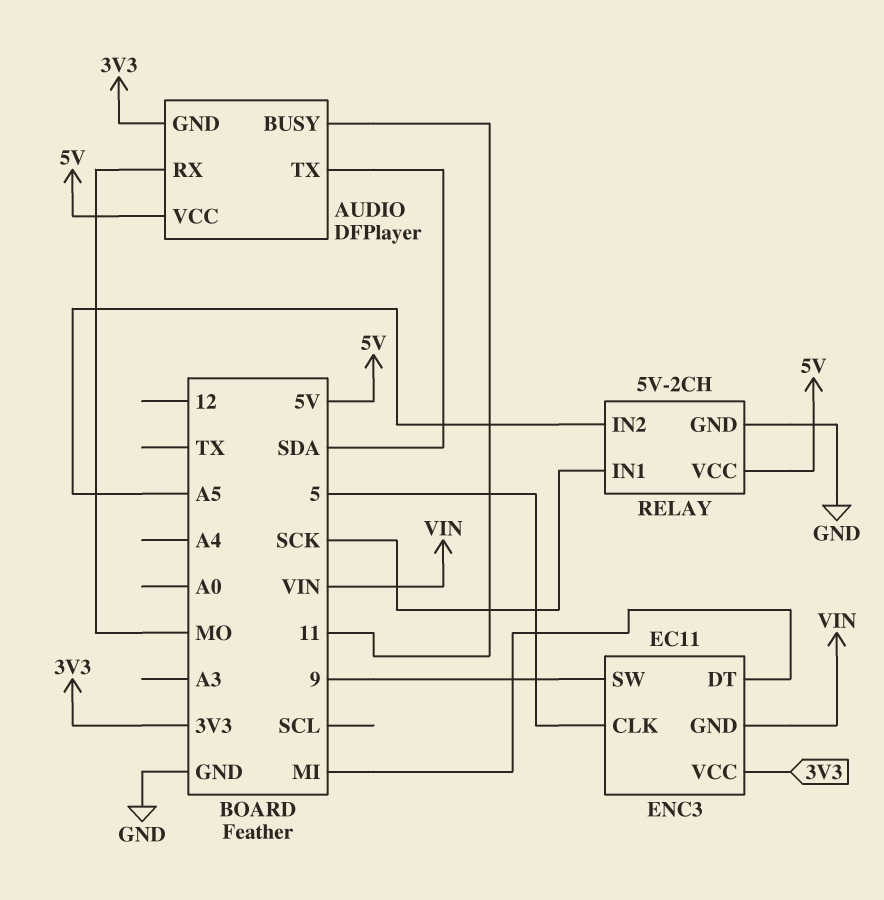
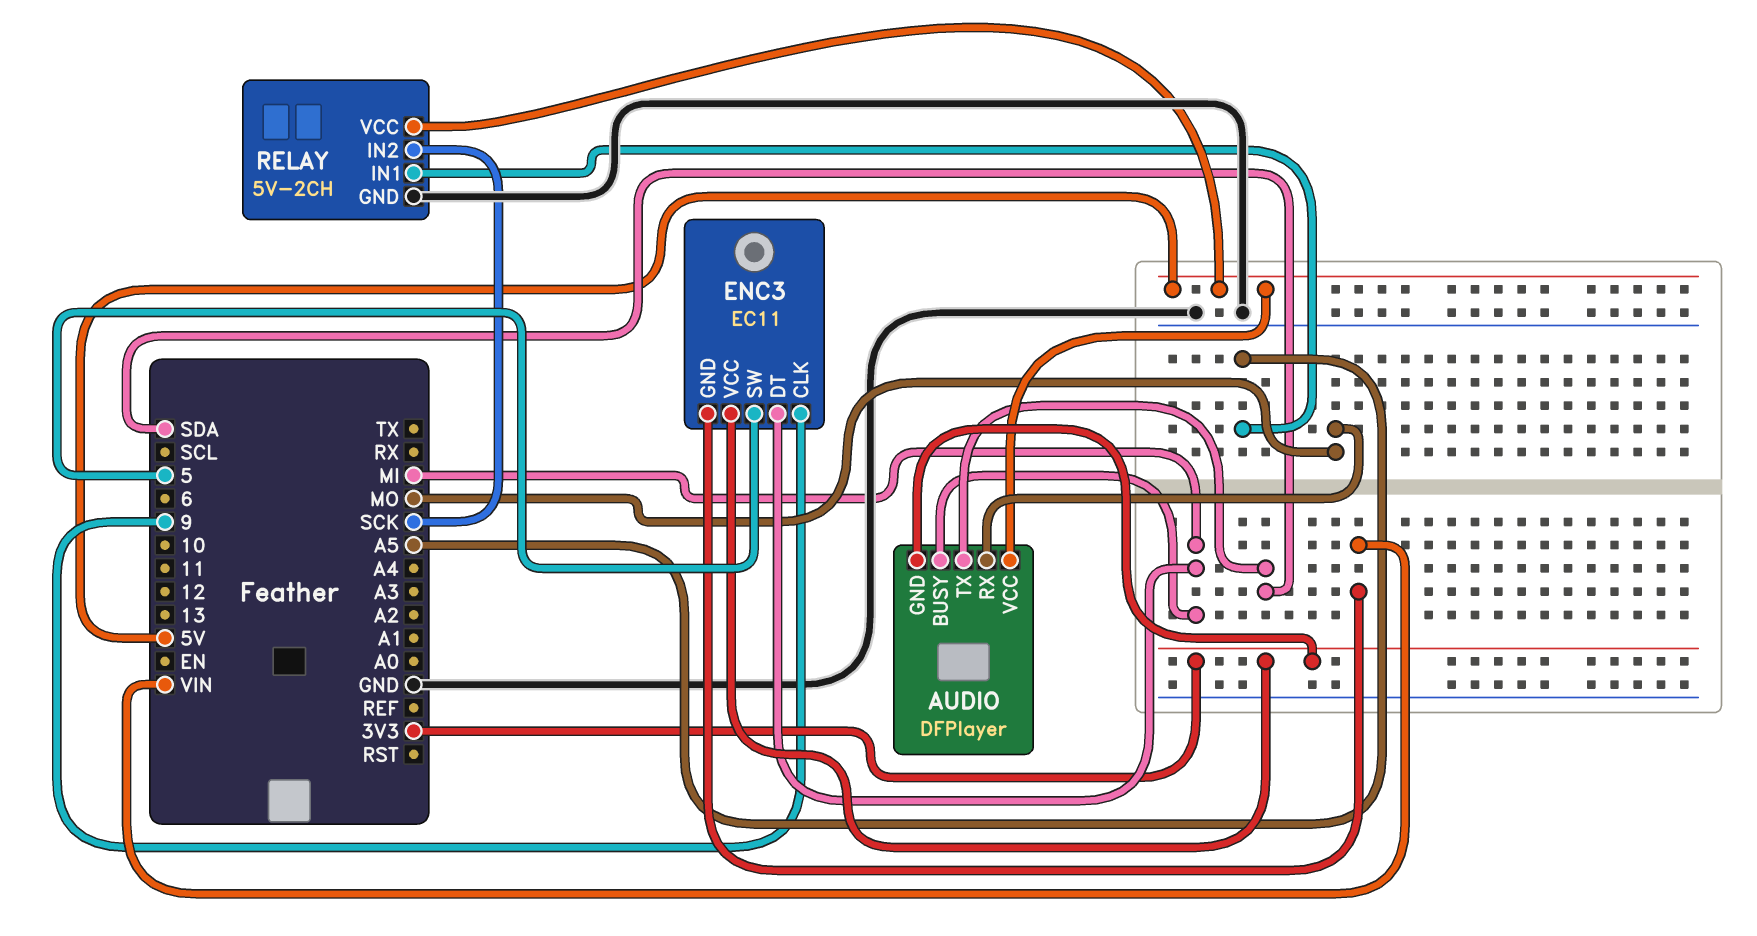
AUDIO pin BUSY: 11 -> MI
ENC3 pin CLK: 5 -> 9
ENC3 pin SW: 9 -> 5
RELAY pin IN1: SCK -> A5
RELAY pin IN2: A5 -> SCK

